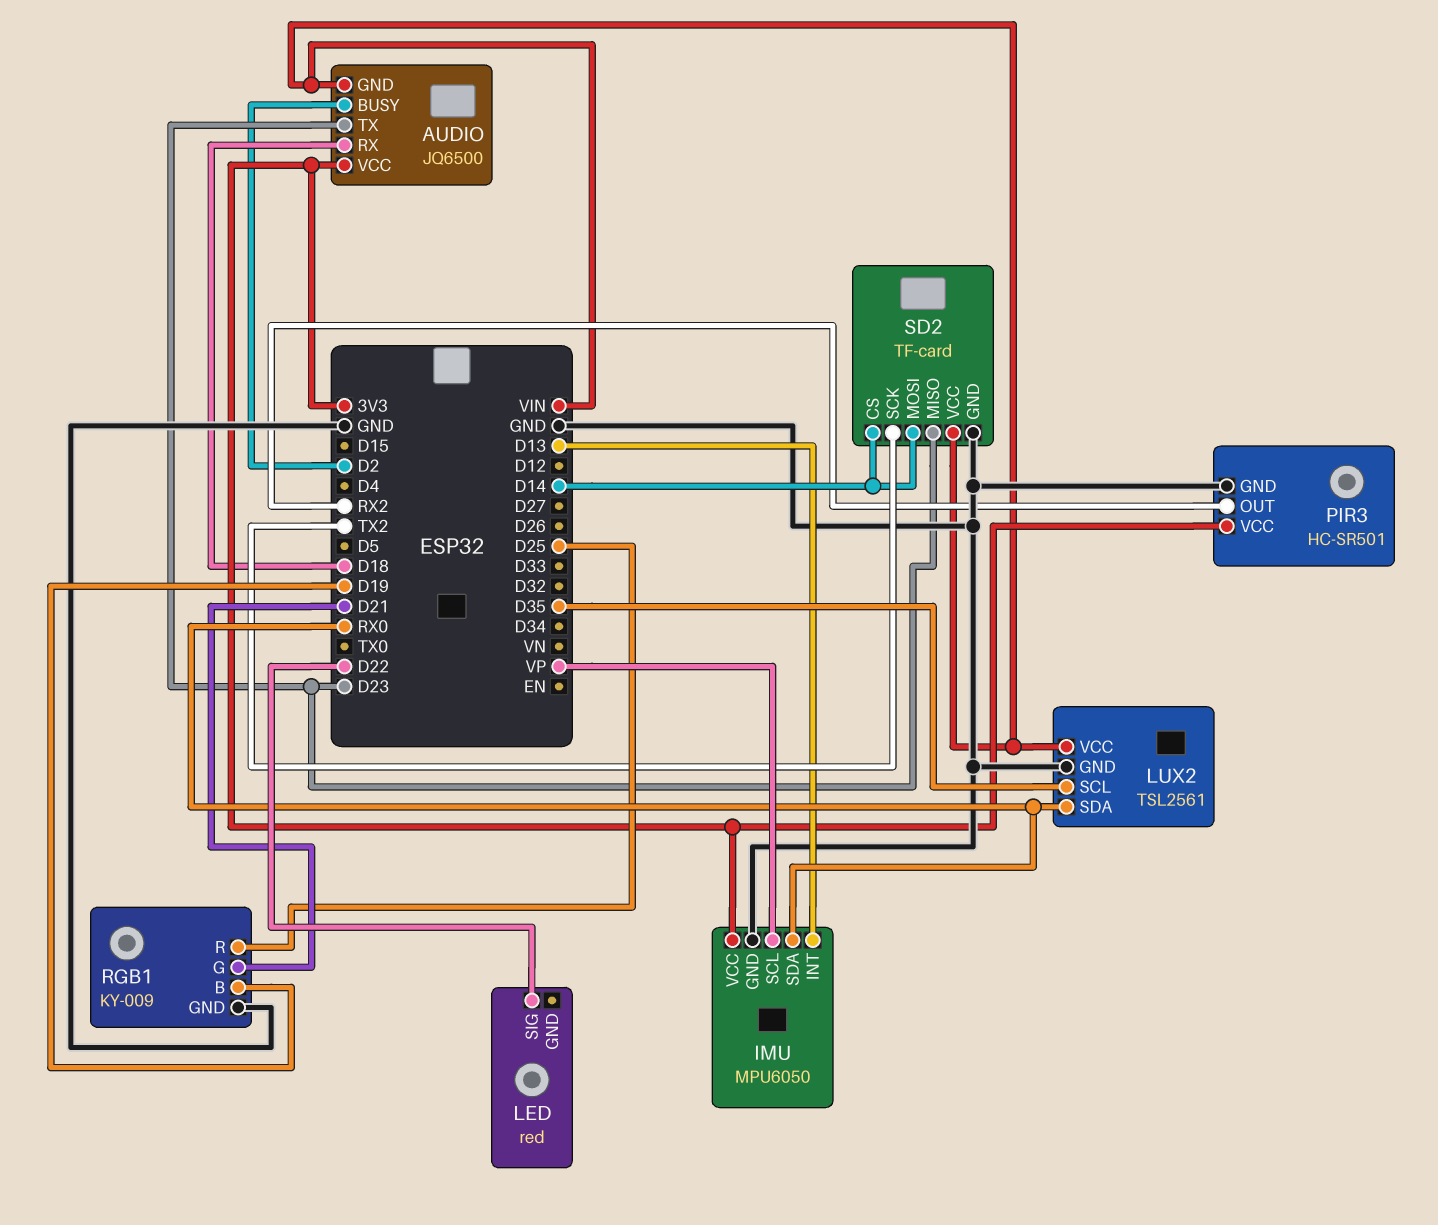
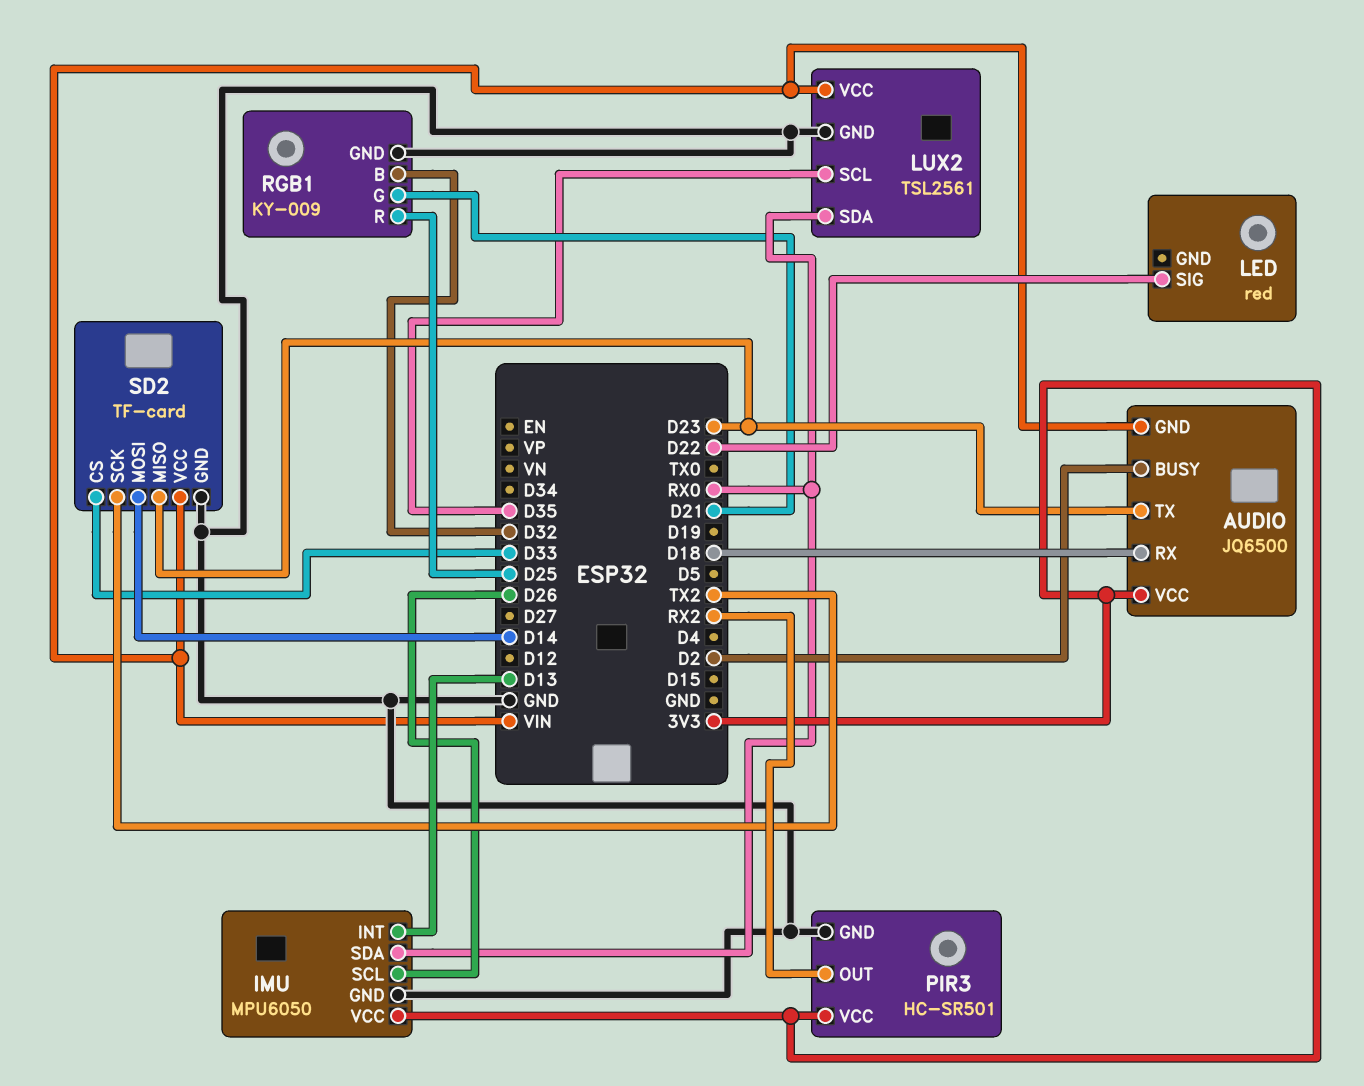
IMU pin SCL: VP -> D26
RGB1 pin B: D19 -> D32
SD2 pin CS: D14 -> D33

